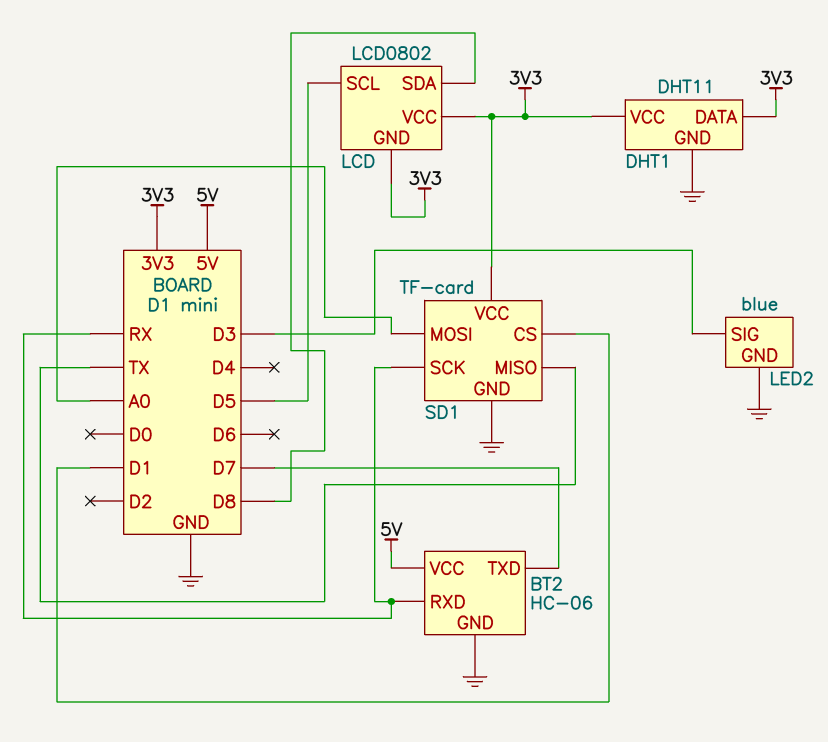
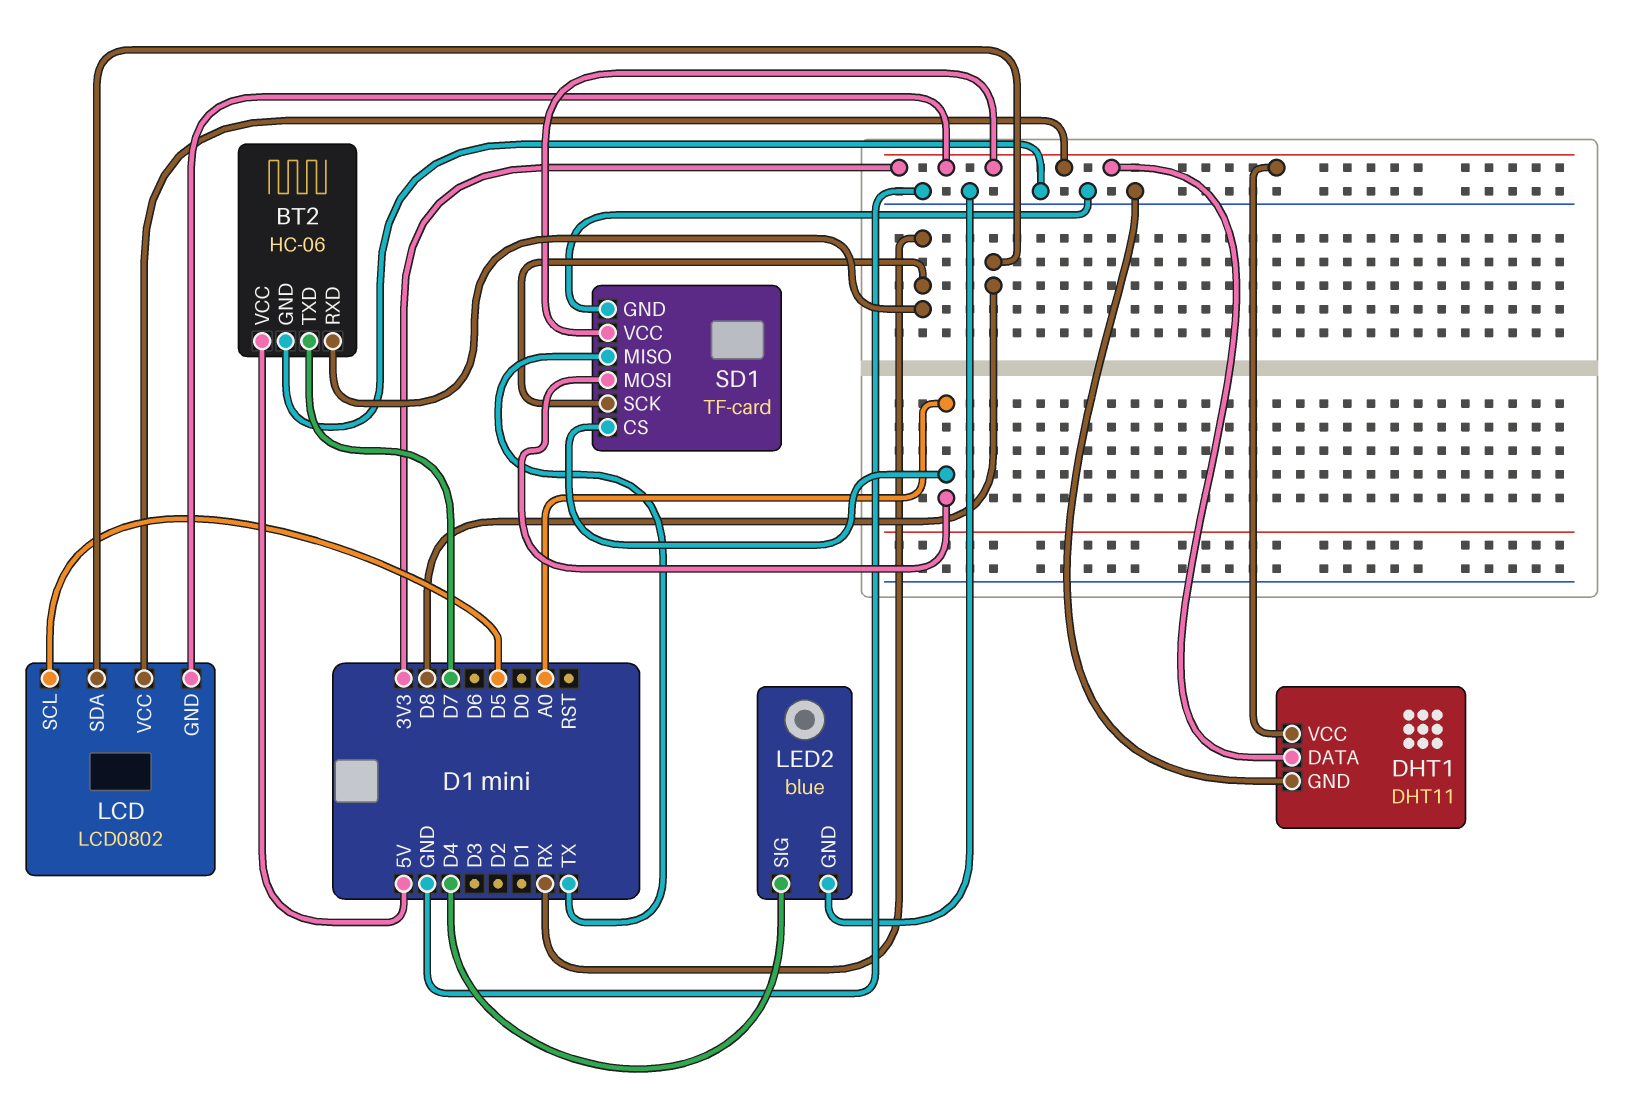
LED2 pin SIG: D3 -> D4
SD1 pin CS: D1 -> A0

